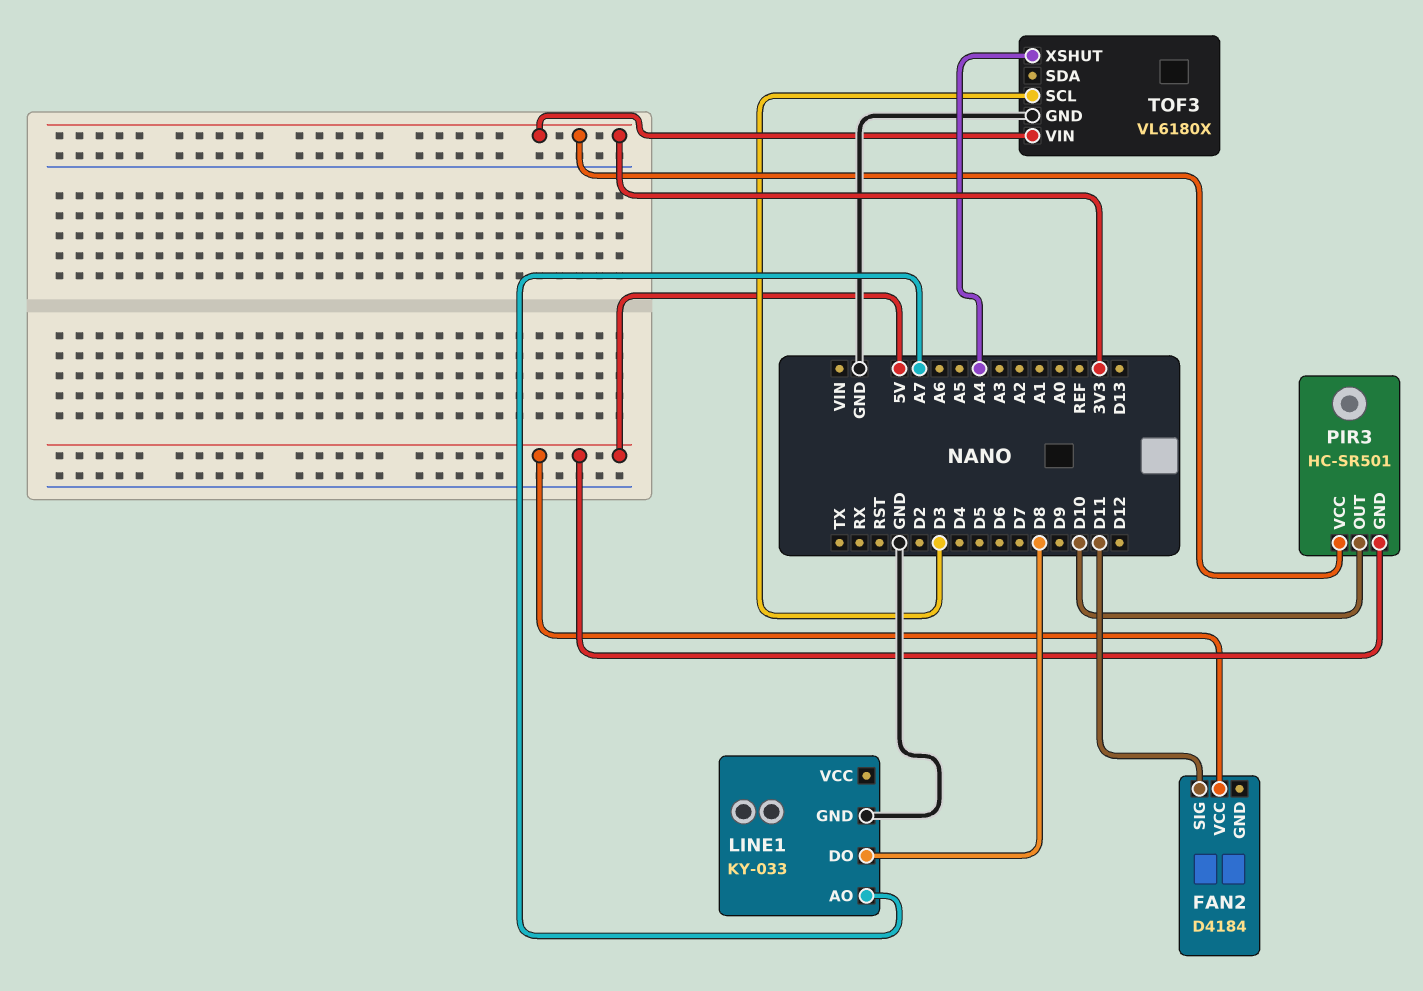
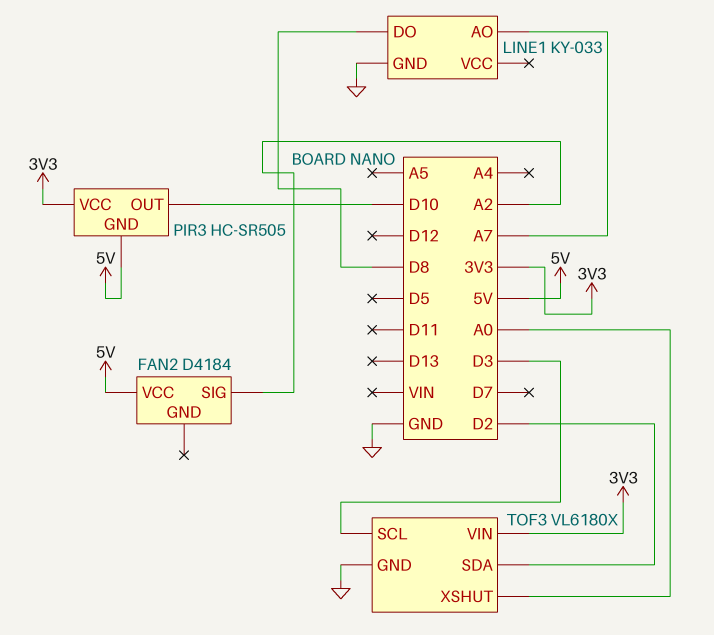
FAN2 pin SIG: D11 -> A2
PIR3: HC-SR501 -> HC-SR505
TOF3 pin SDA: none -> D2
TOF3 pin XSHUT: A4 -> A0

